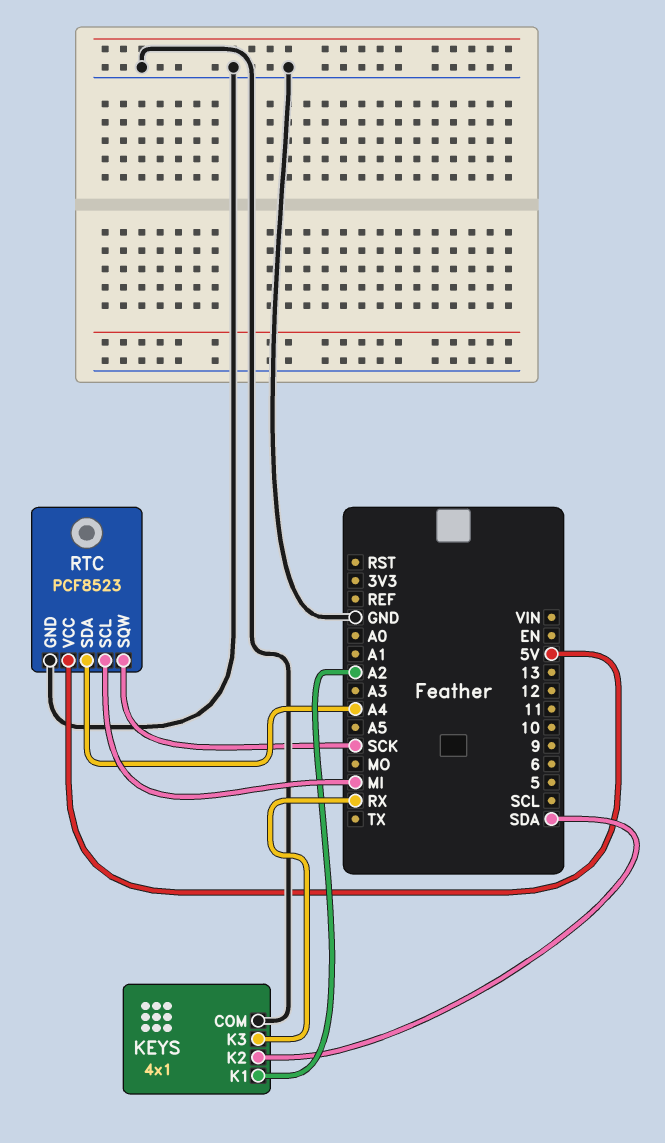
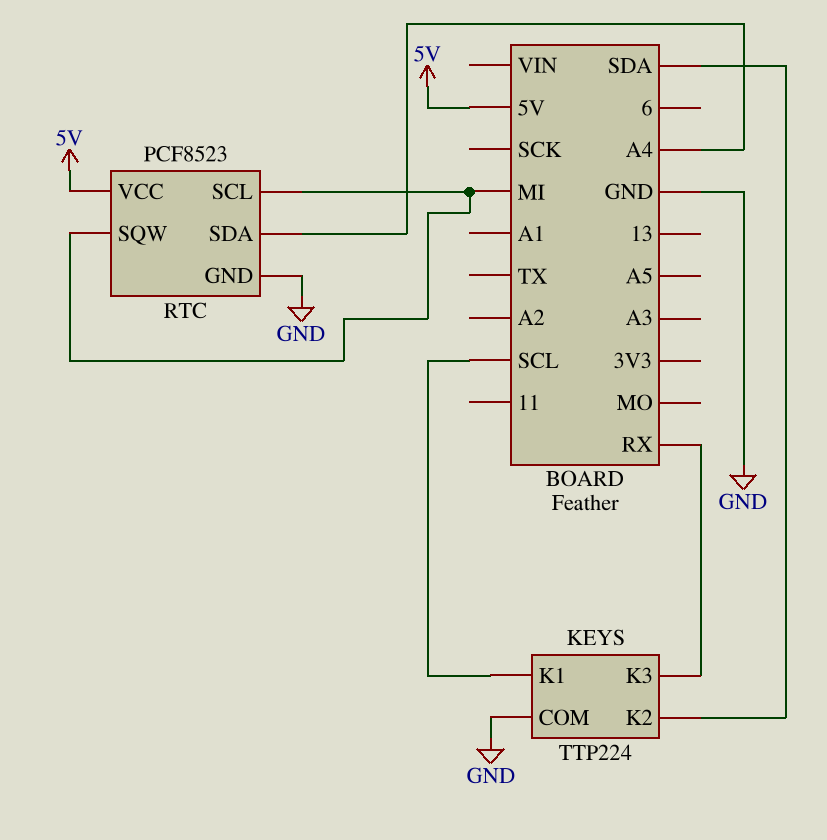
KEYS: 4x1 -> TTP224
KEYS pin K1: A2 -> SCL
RTC pin SQW: SCK -> MI

